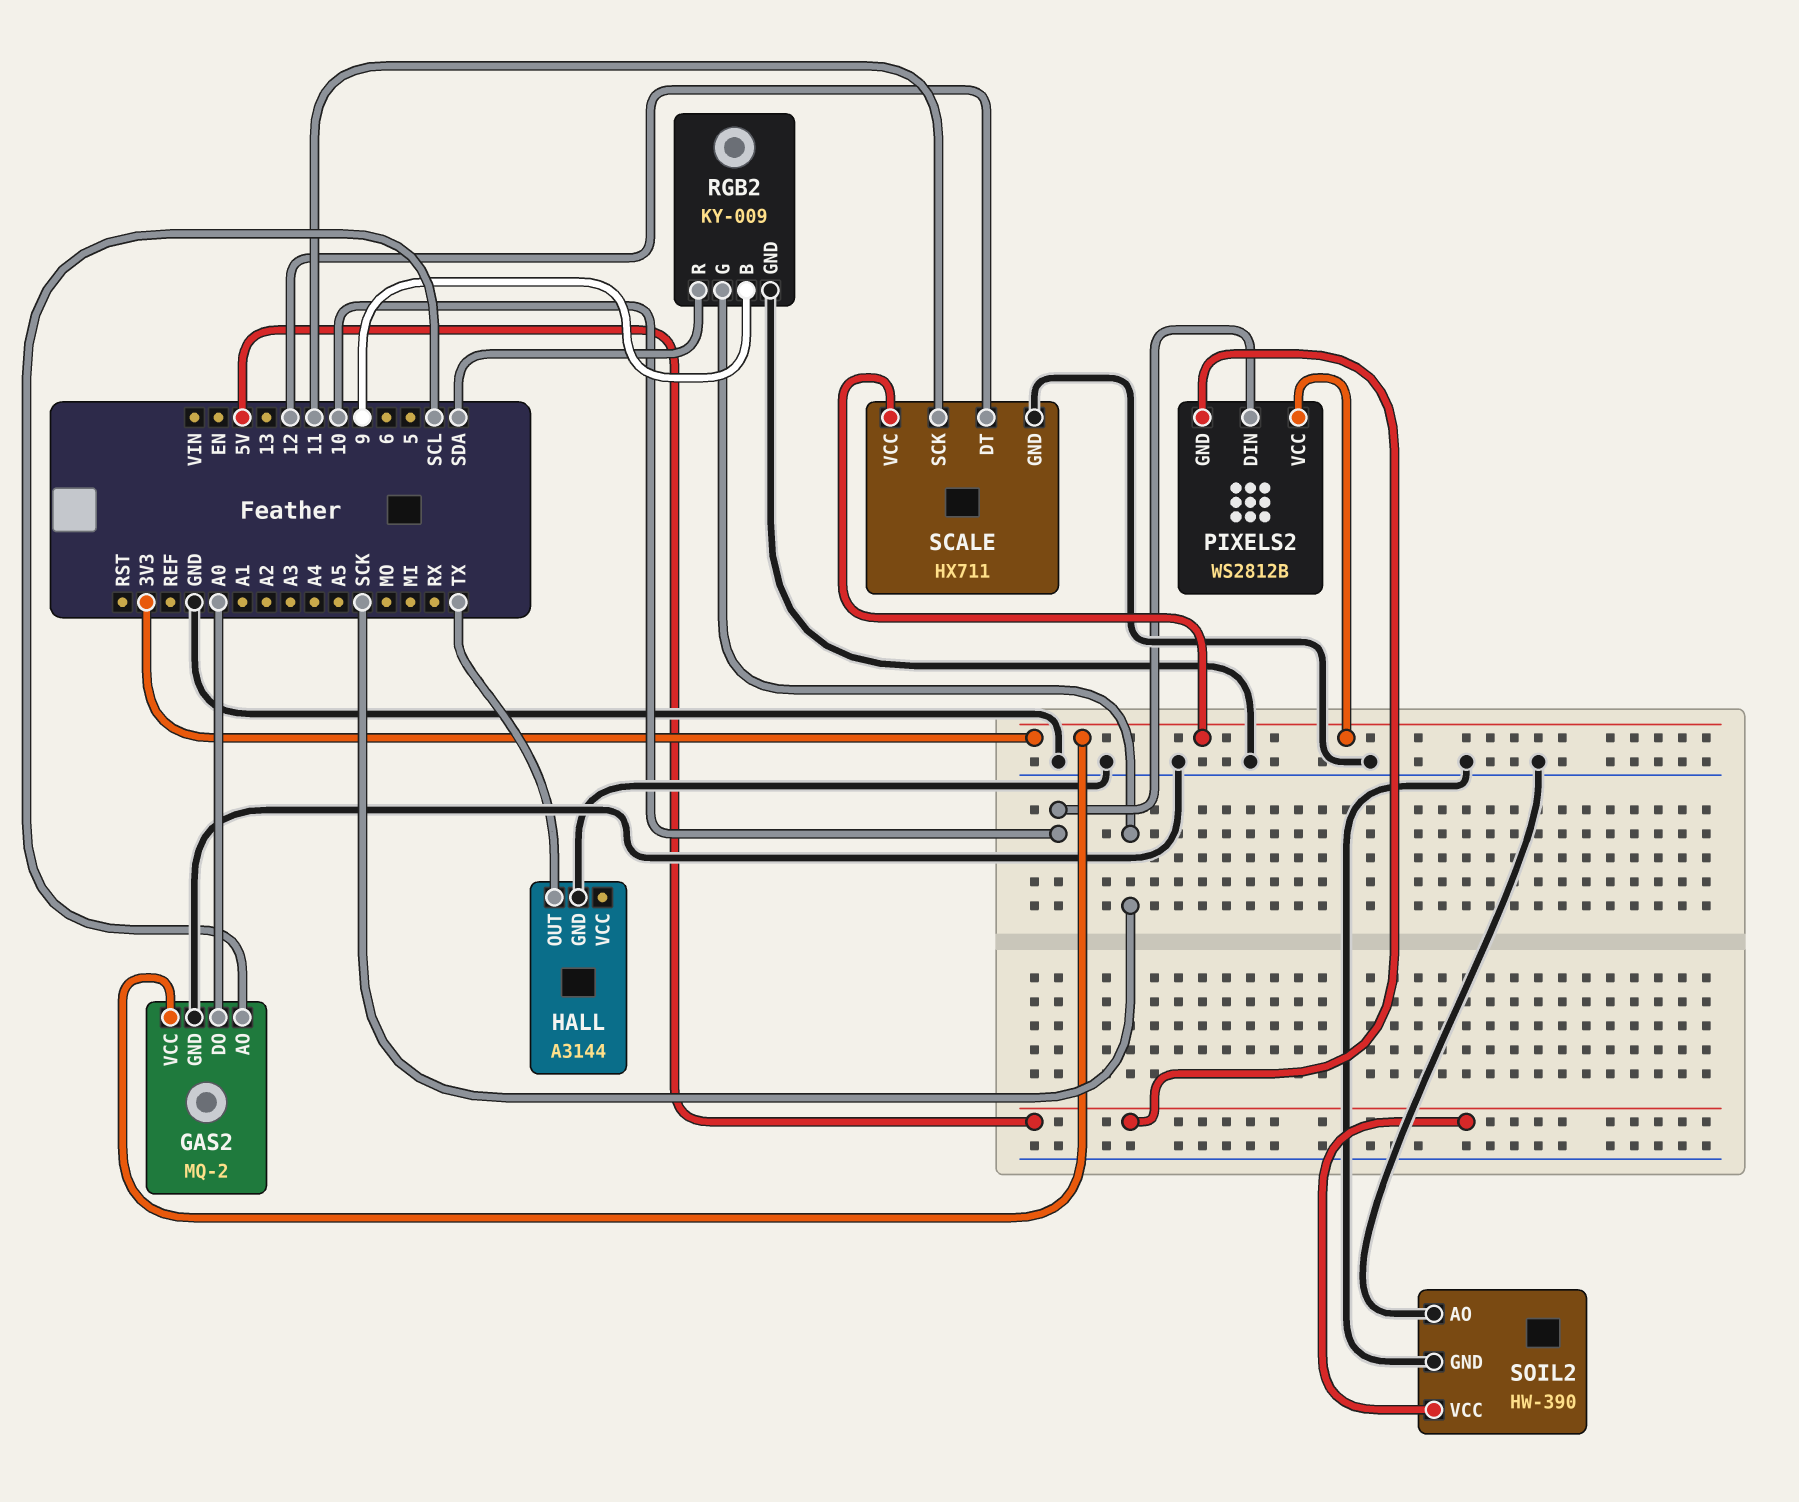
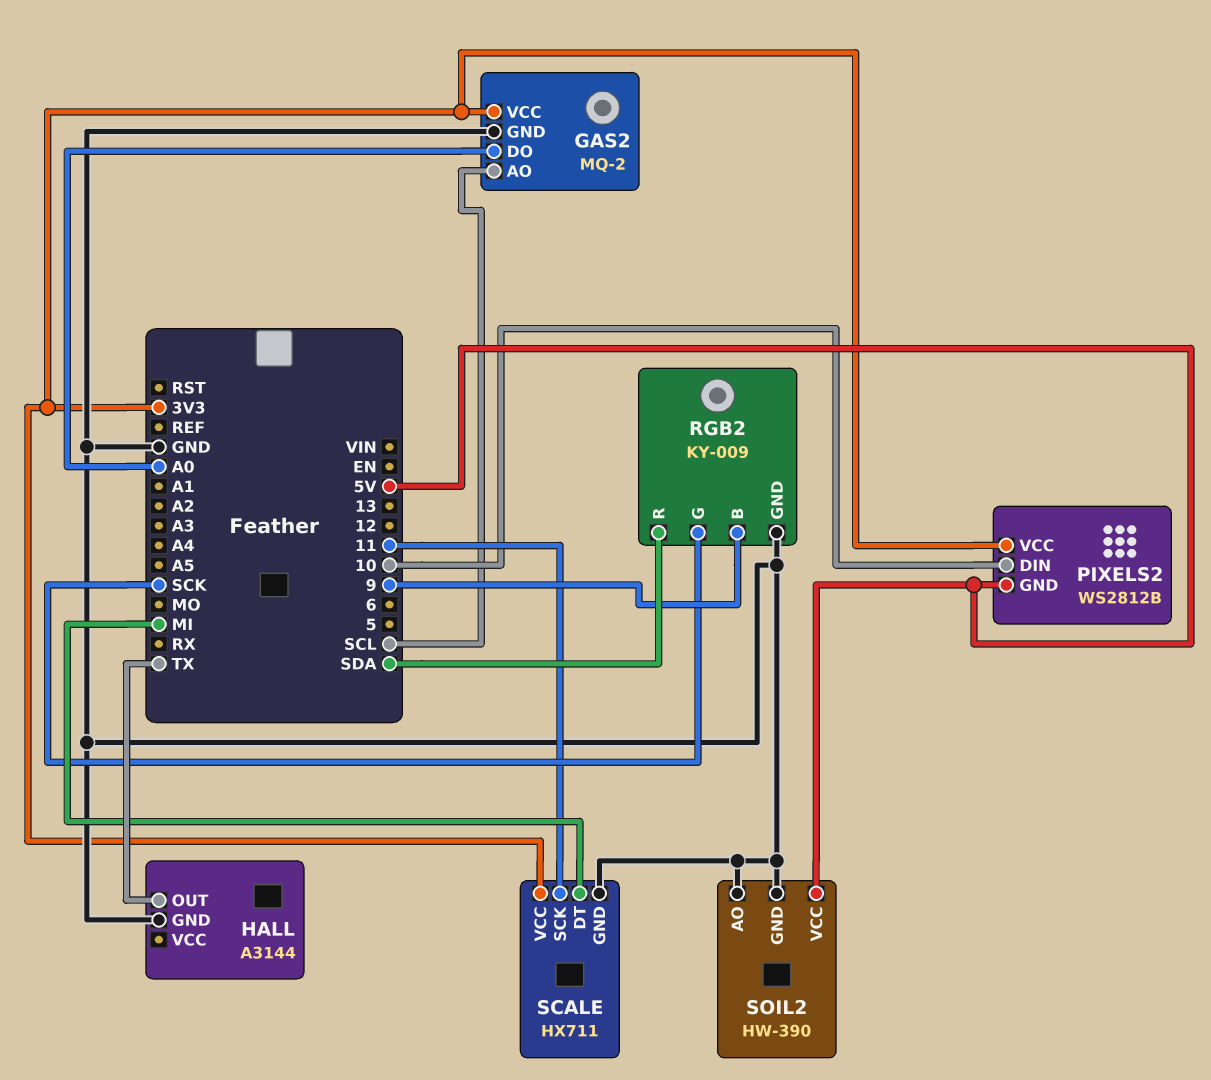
SCALE pin DT: 12 -> MI

